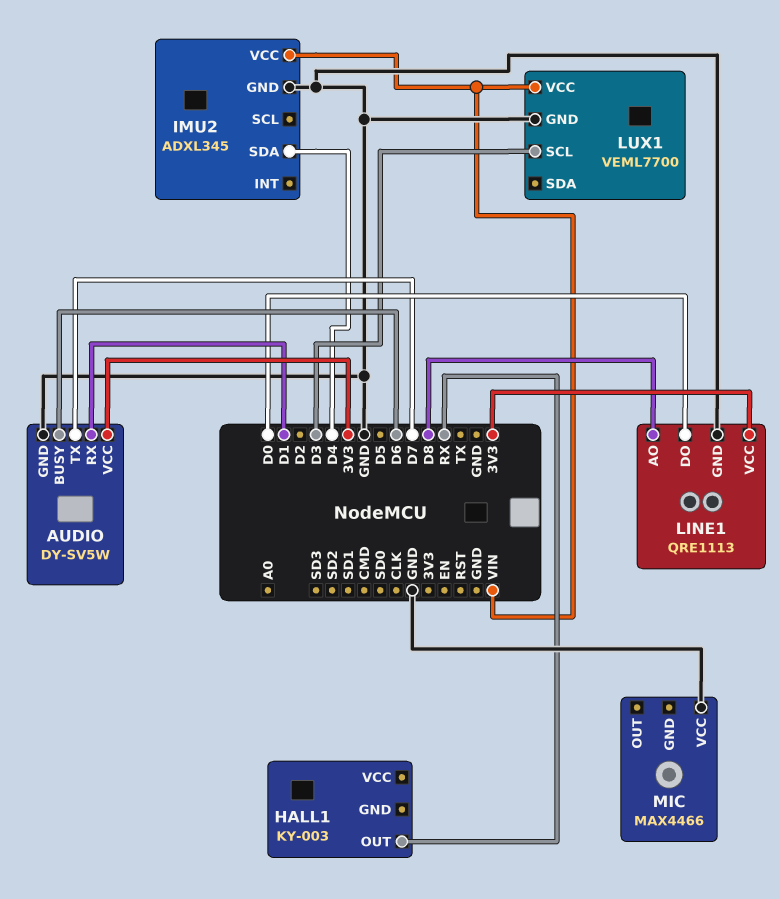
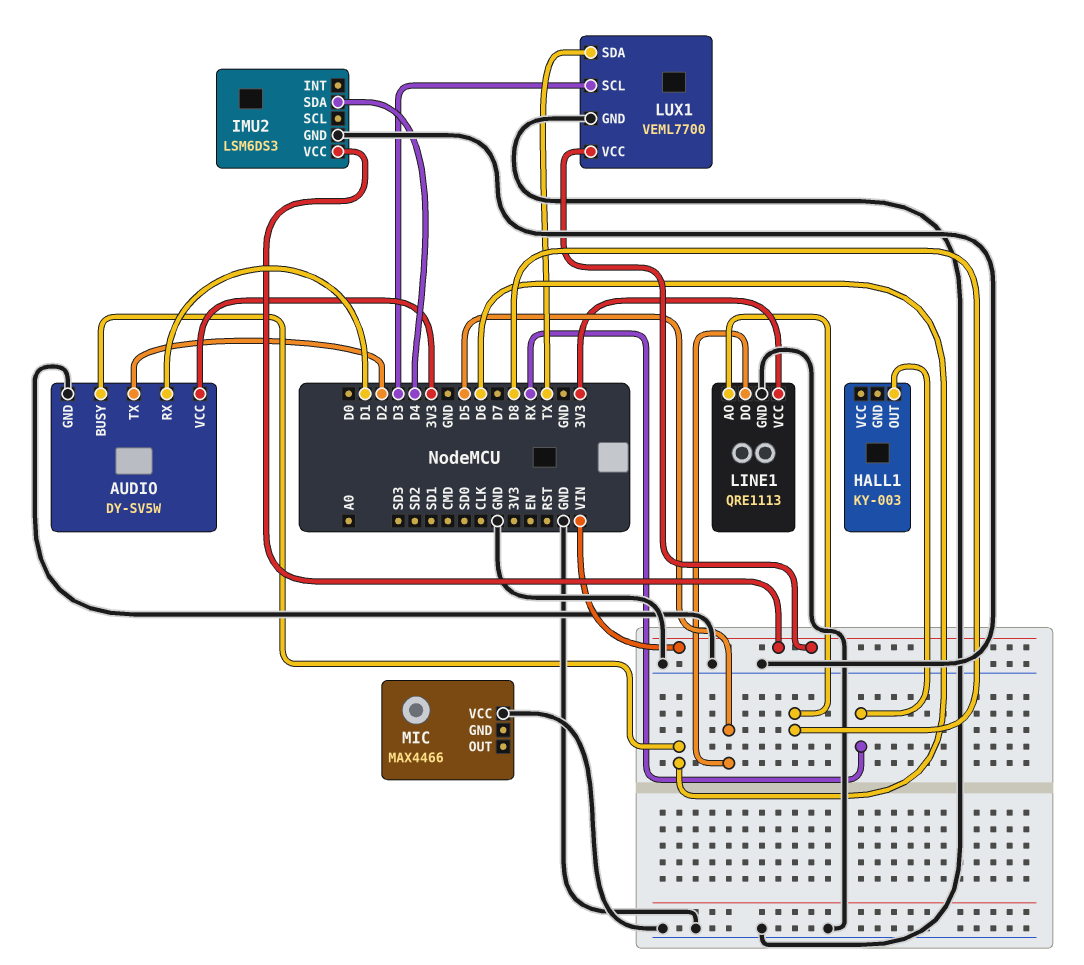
AUDIO pin TX: D7 -> D2
IMU2: ADXL345 -> LSM6DS3
LINE1 pin DO: D0 -> D5
LUX1 pin SDA: none -> TX

